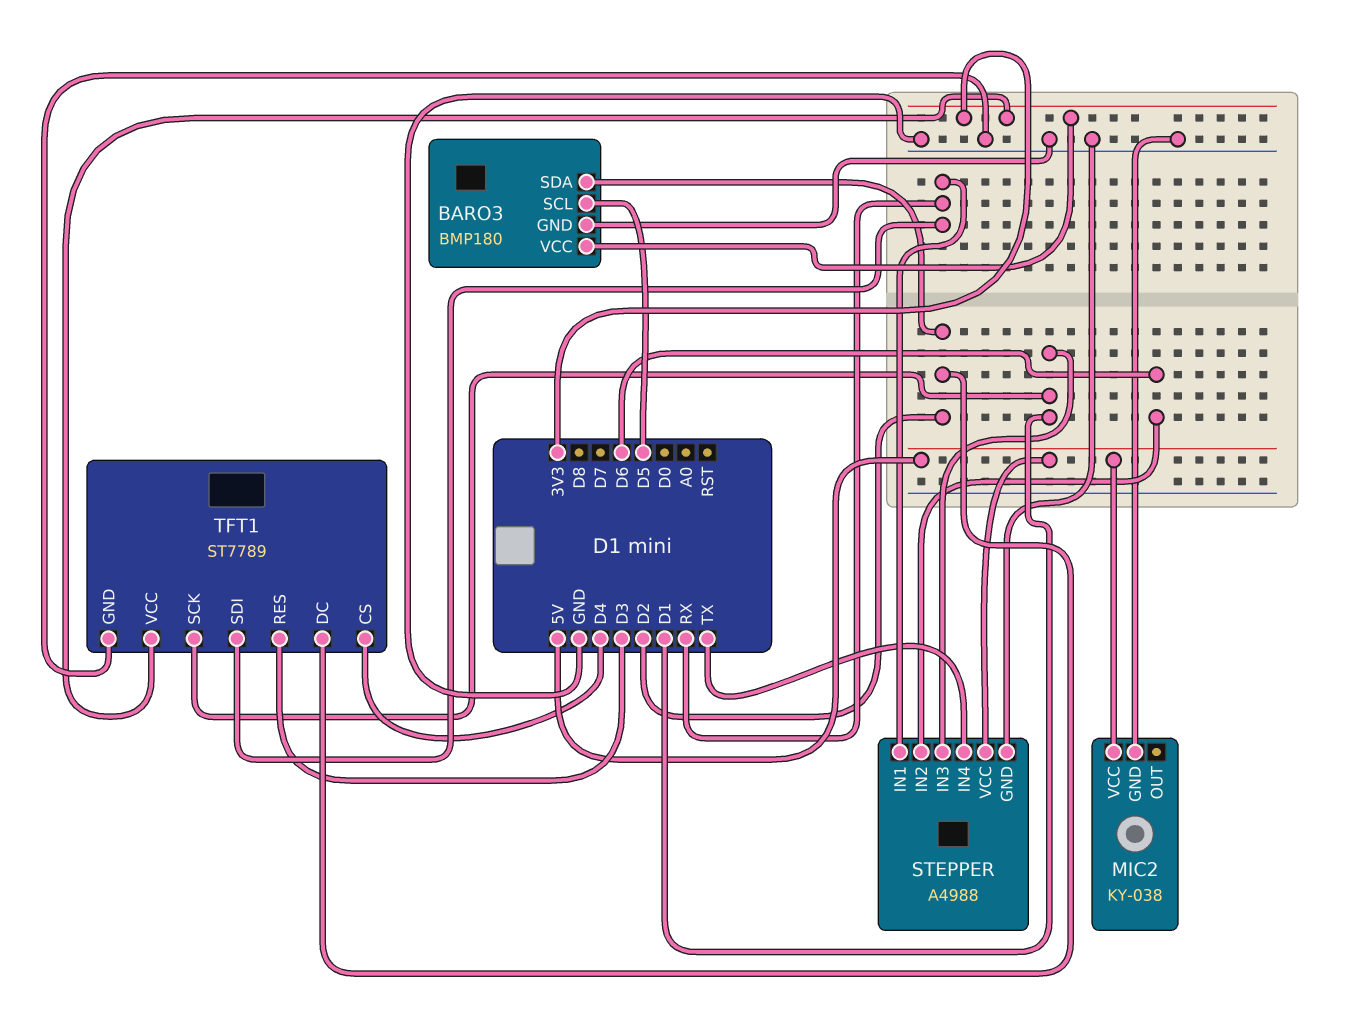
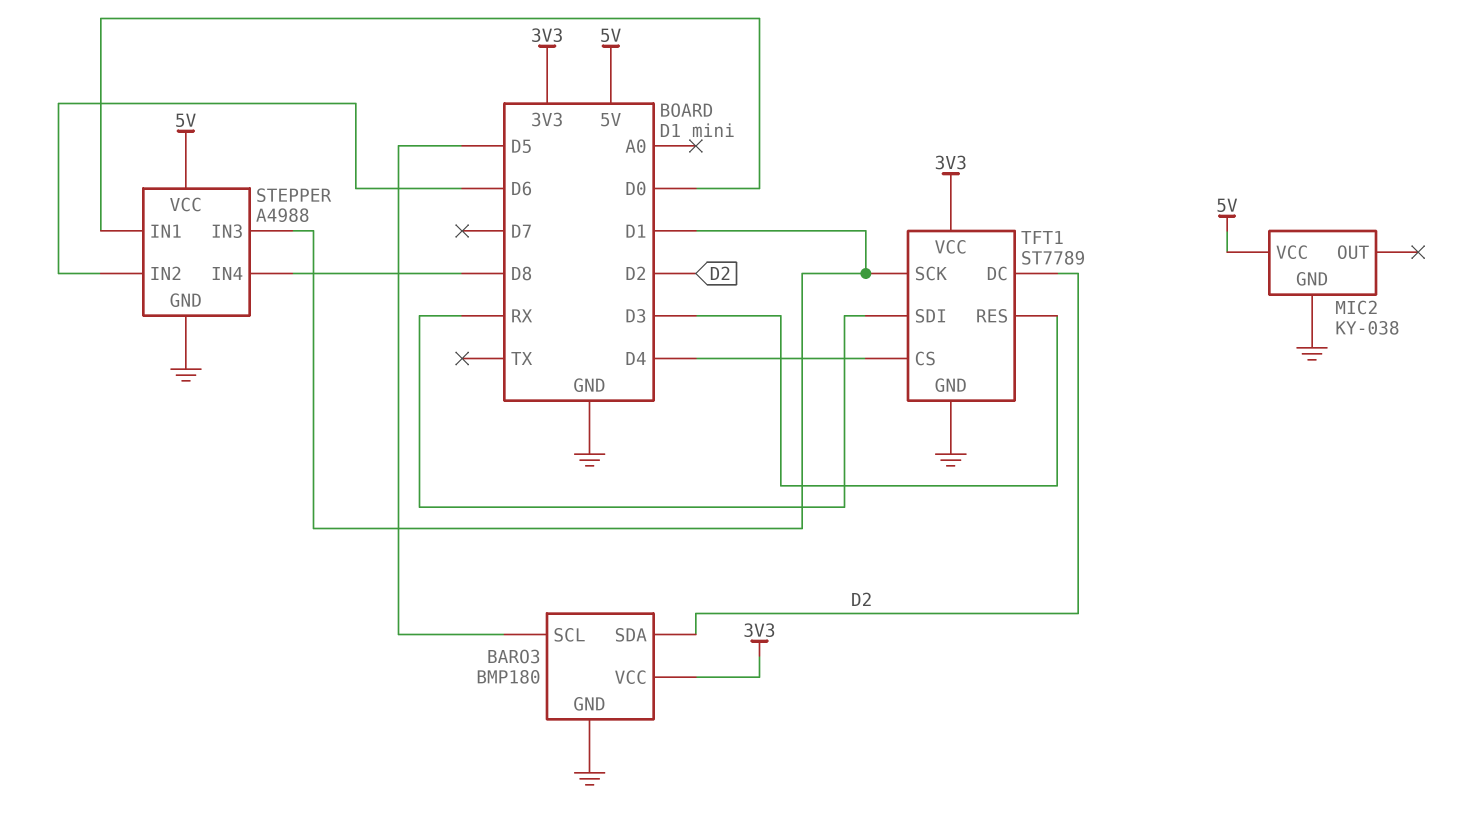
STEPPER pin IN1: RX -> D0
STEPPER pin IN4: TX -> D8

